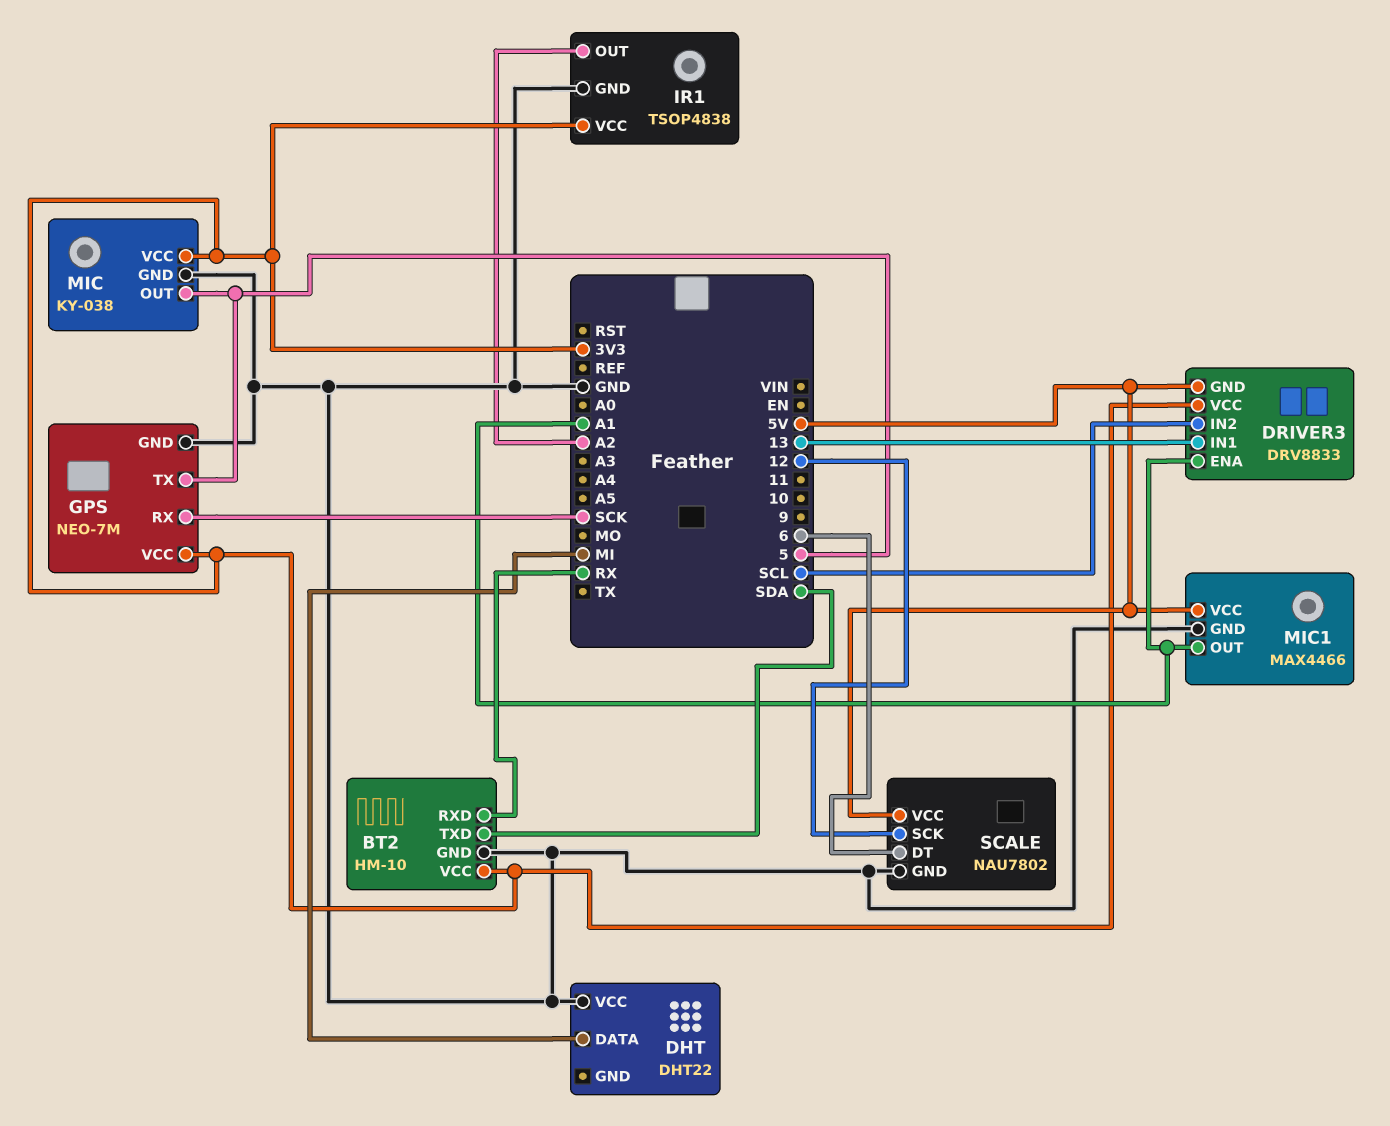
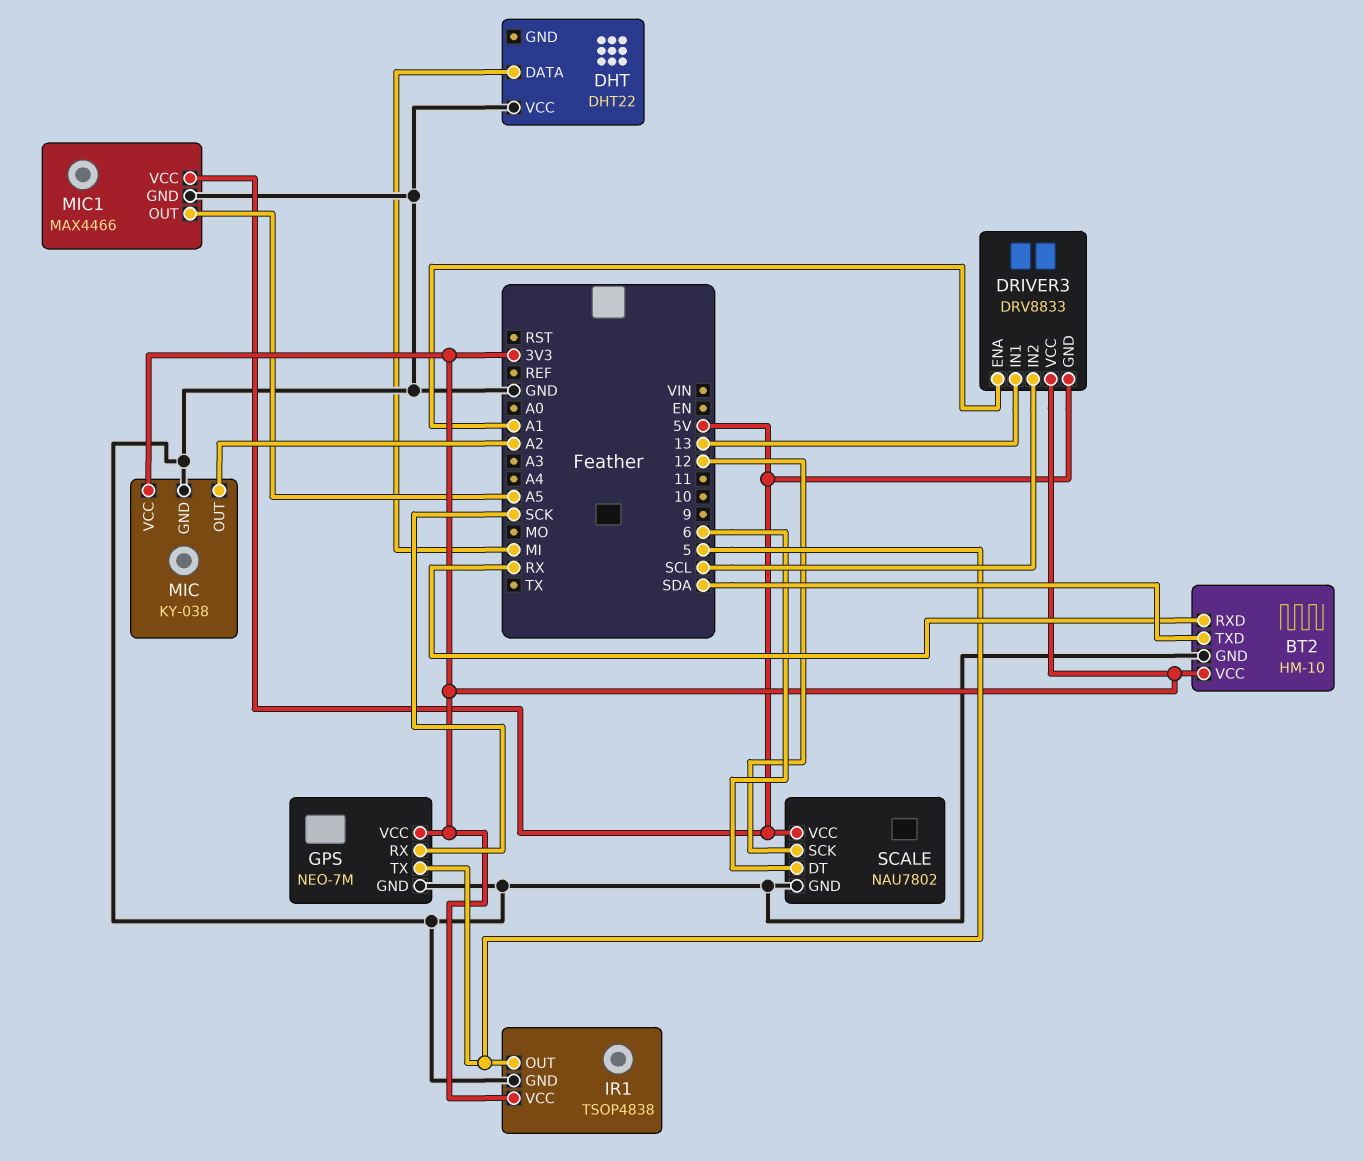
IR1 pin OUT: A2 -> 5
MIC pin OUT: 5 -> A2
MIC1 pin OUT: A1 -> A5

